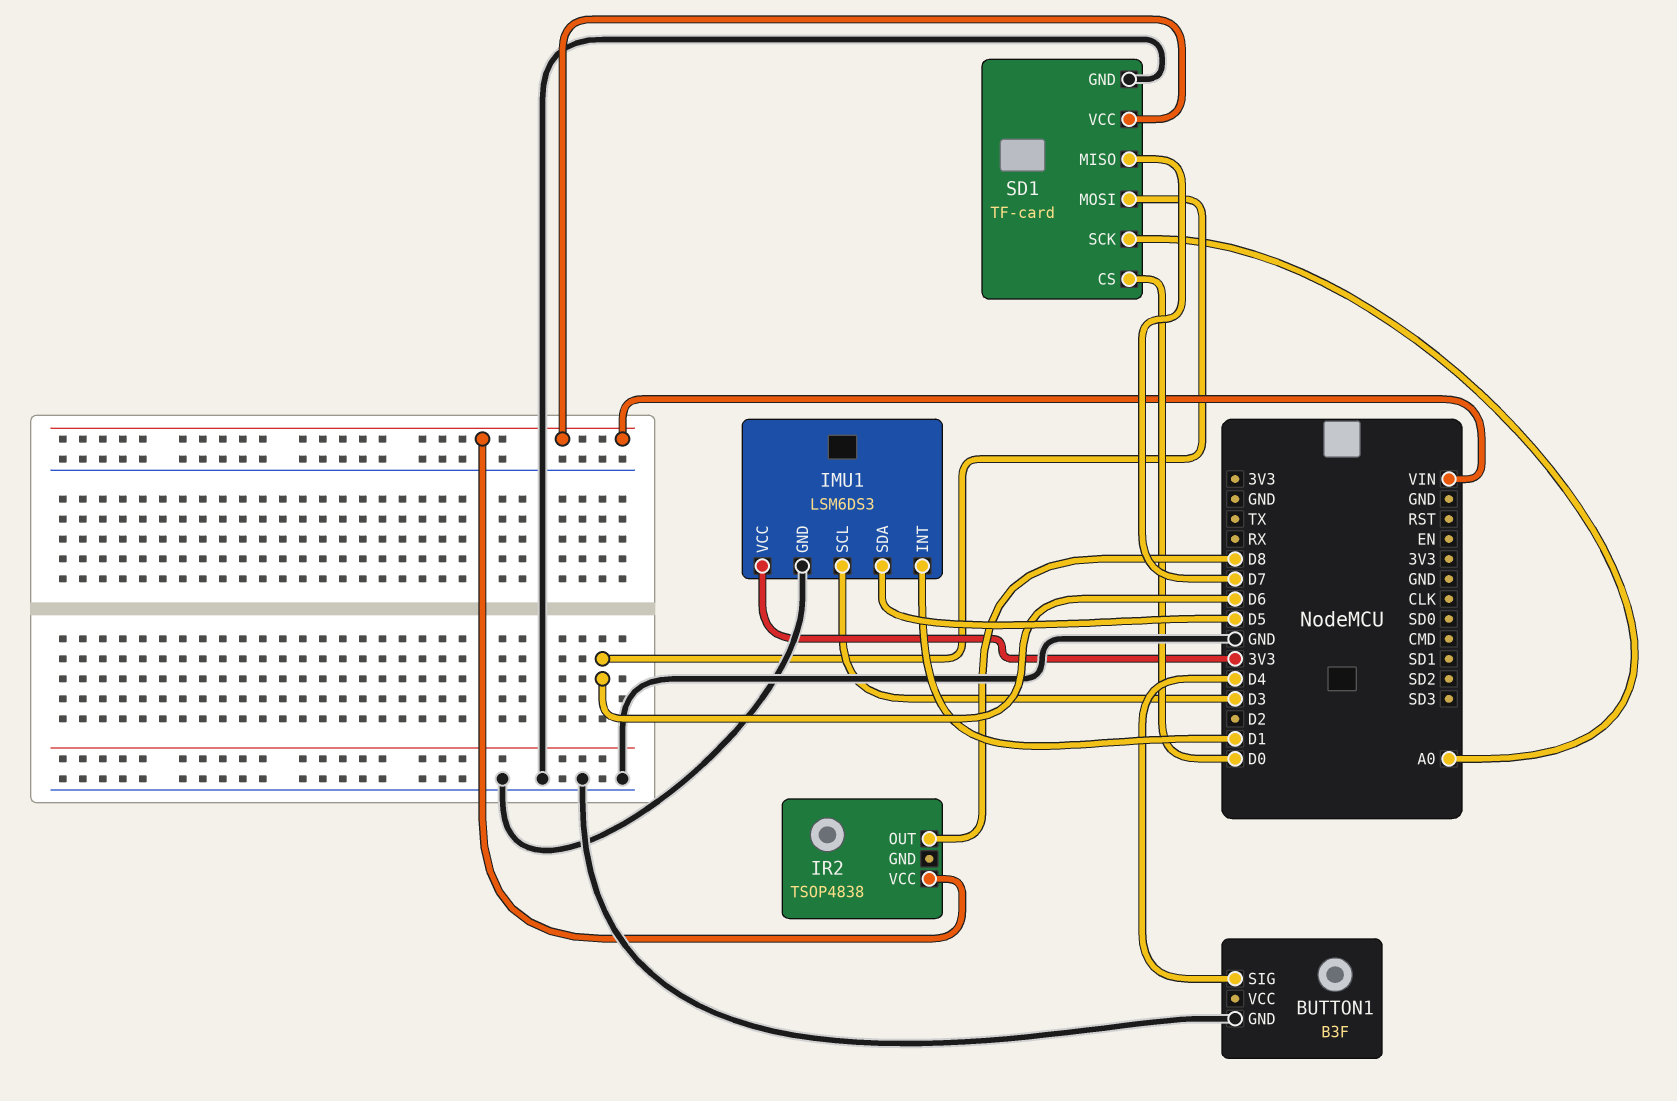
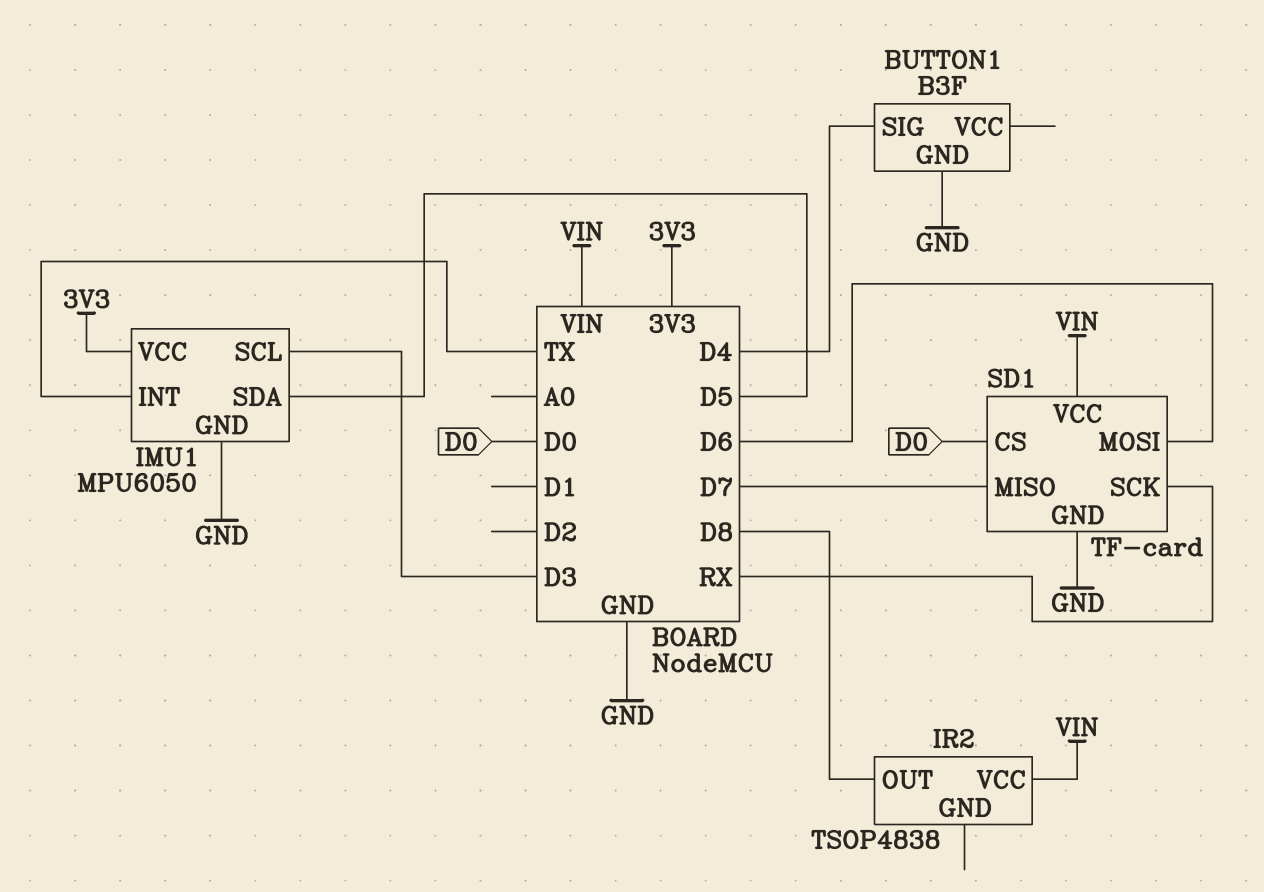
IMU1: LSM6DS3 -> MPU6050
IMU1 pin INT: D1 -> TX
SD1 pin SCK: A0 -> RX

